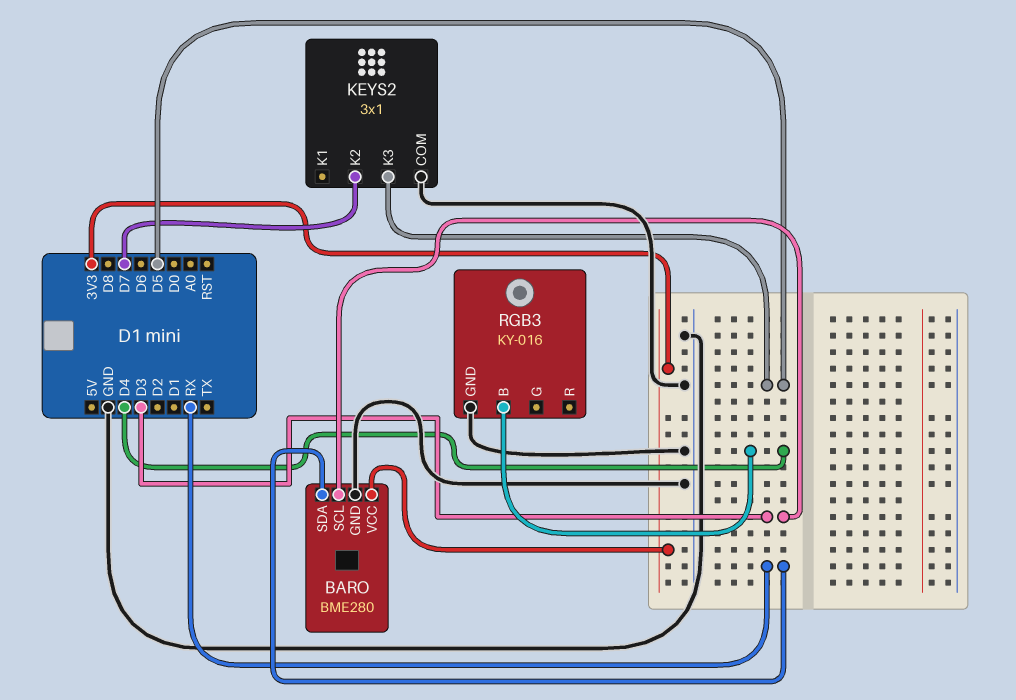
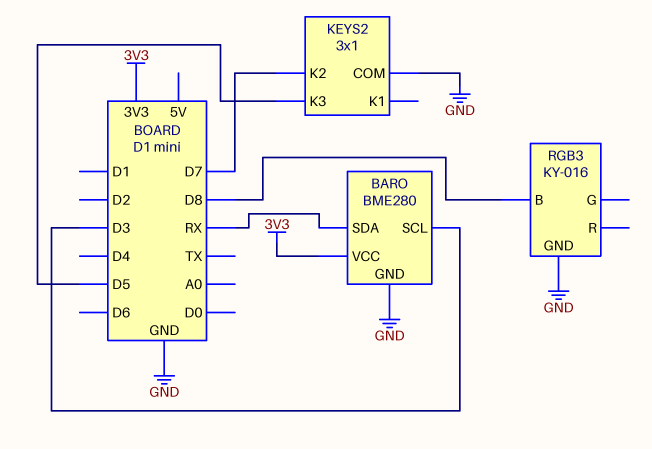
RGB3 pin B: D4 -> D8

